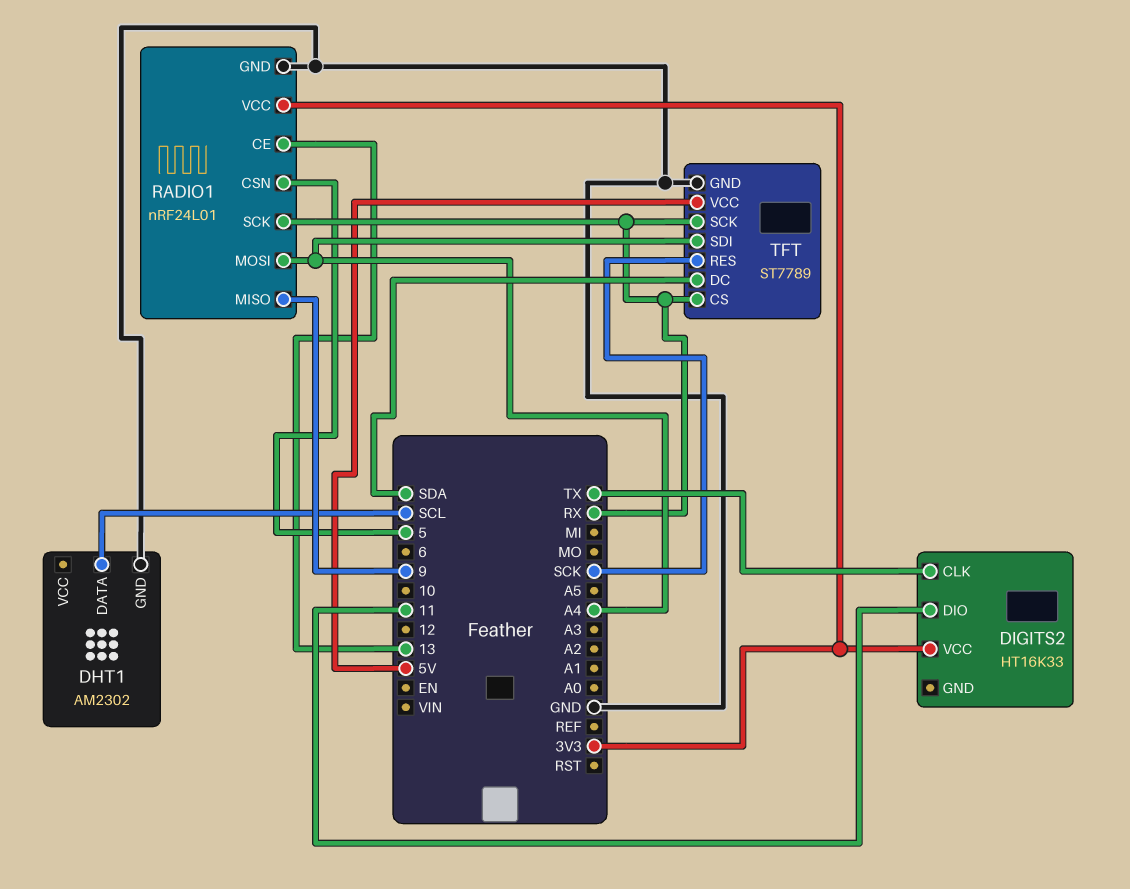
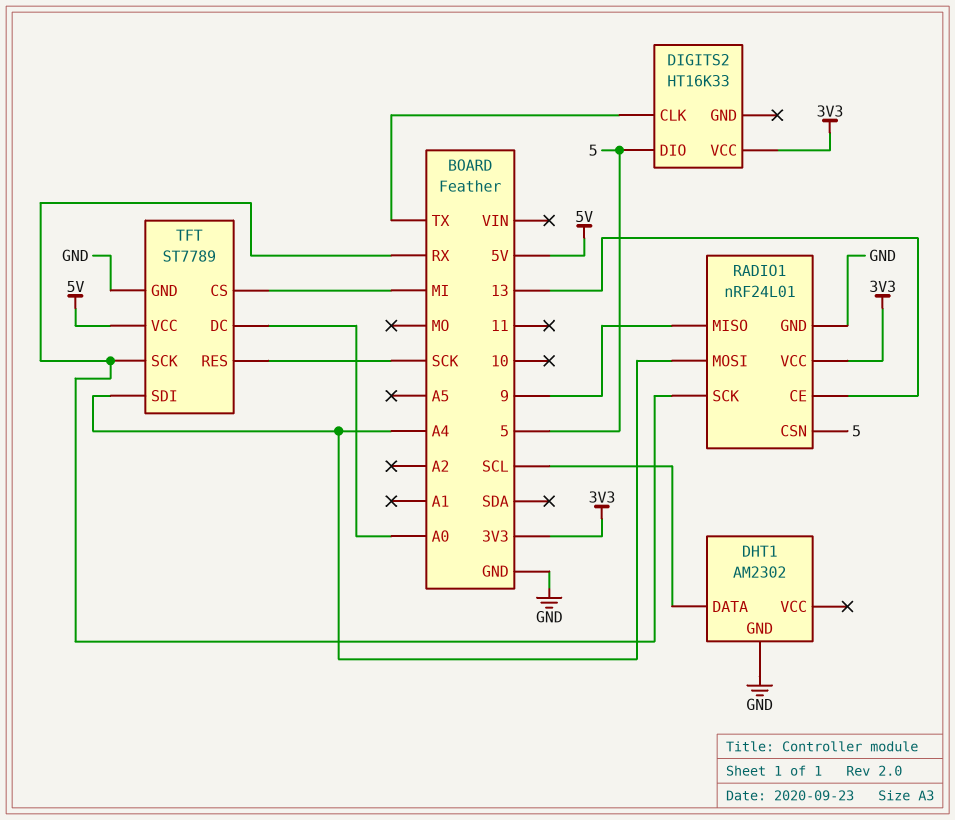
DIGITS2 pin DIO: 11 -> 5
TFT pin CS: RX -> MI
TFT pin DC: SDA -> A0

